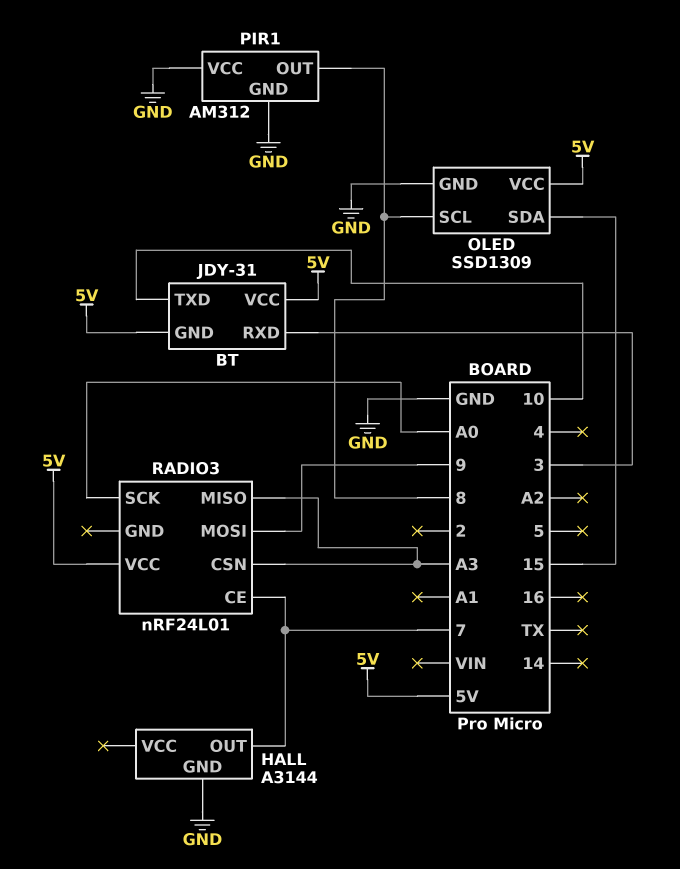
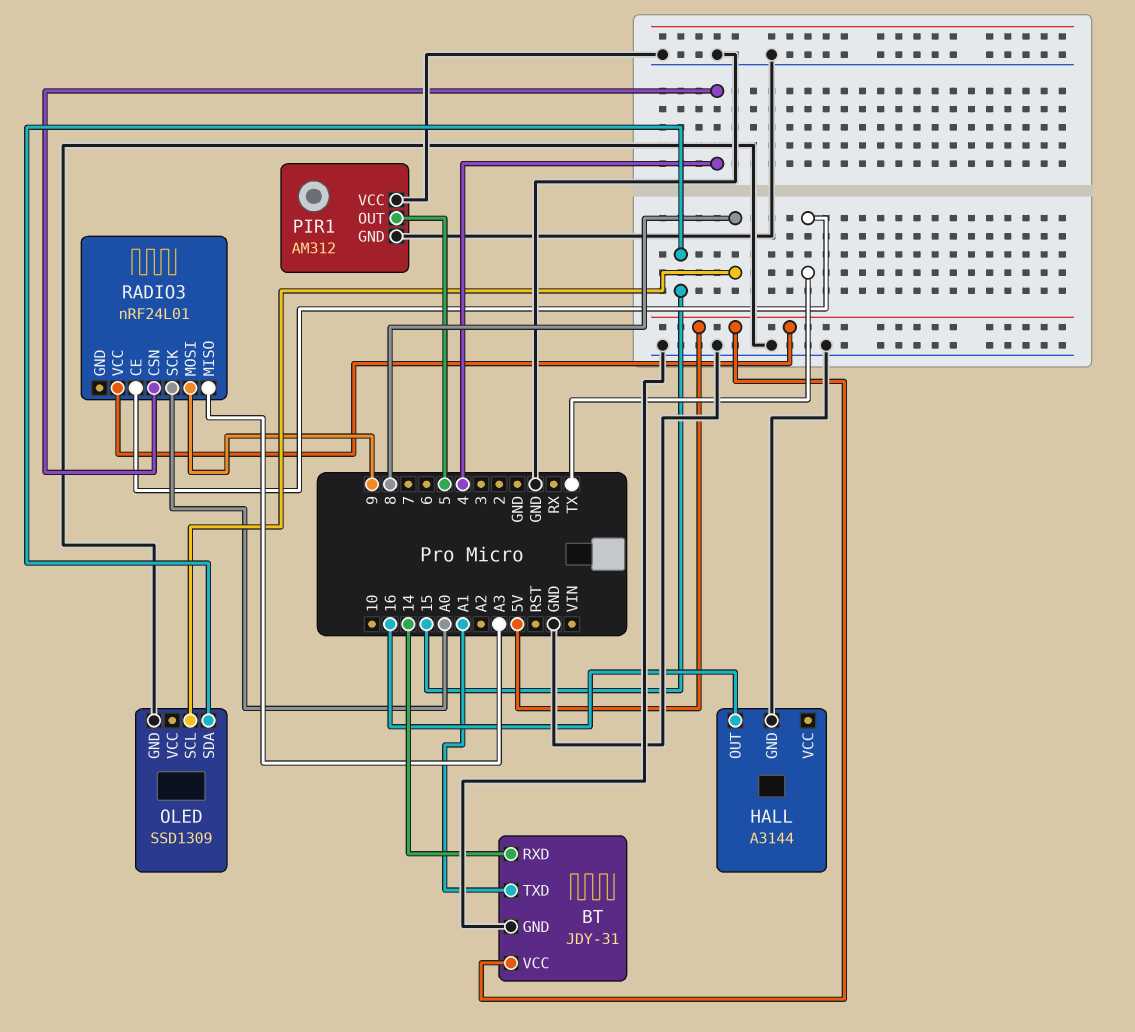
BT pin GND: 5V -> GND
BT pin RXD: 3 -> 14
BT pin TXD: 10 -> A1
HALL pin OUT: 7 -> 16
OLED pin VCC: 5V -> none
PIR1 pin OUT: 8 -> 5
RADIO3 pin CE: 7 -> TX
RADIO3 pin CSN: A3 -> 4

